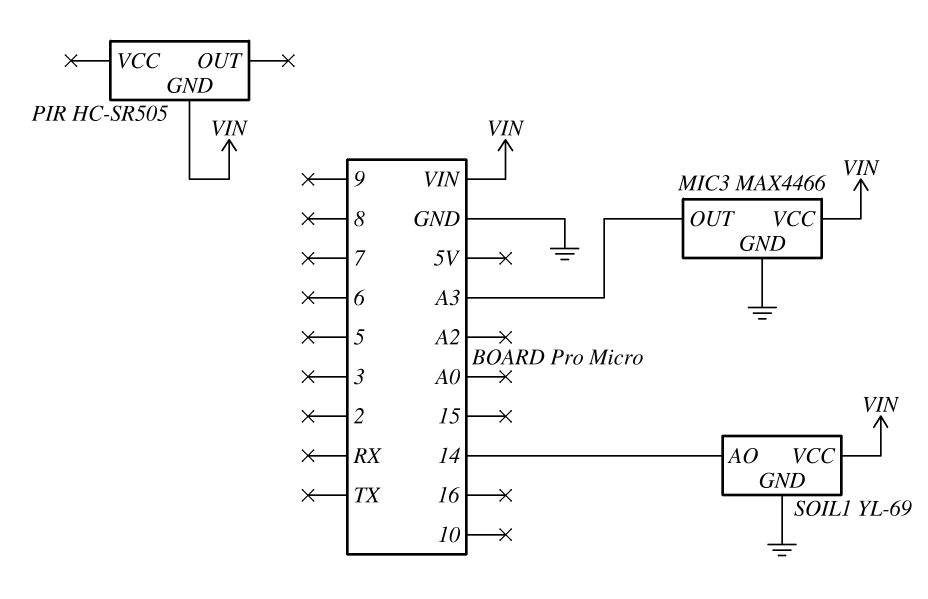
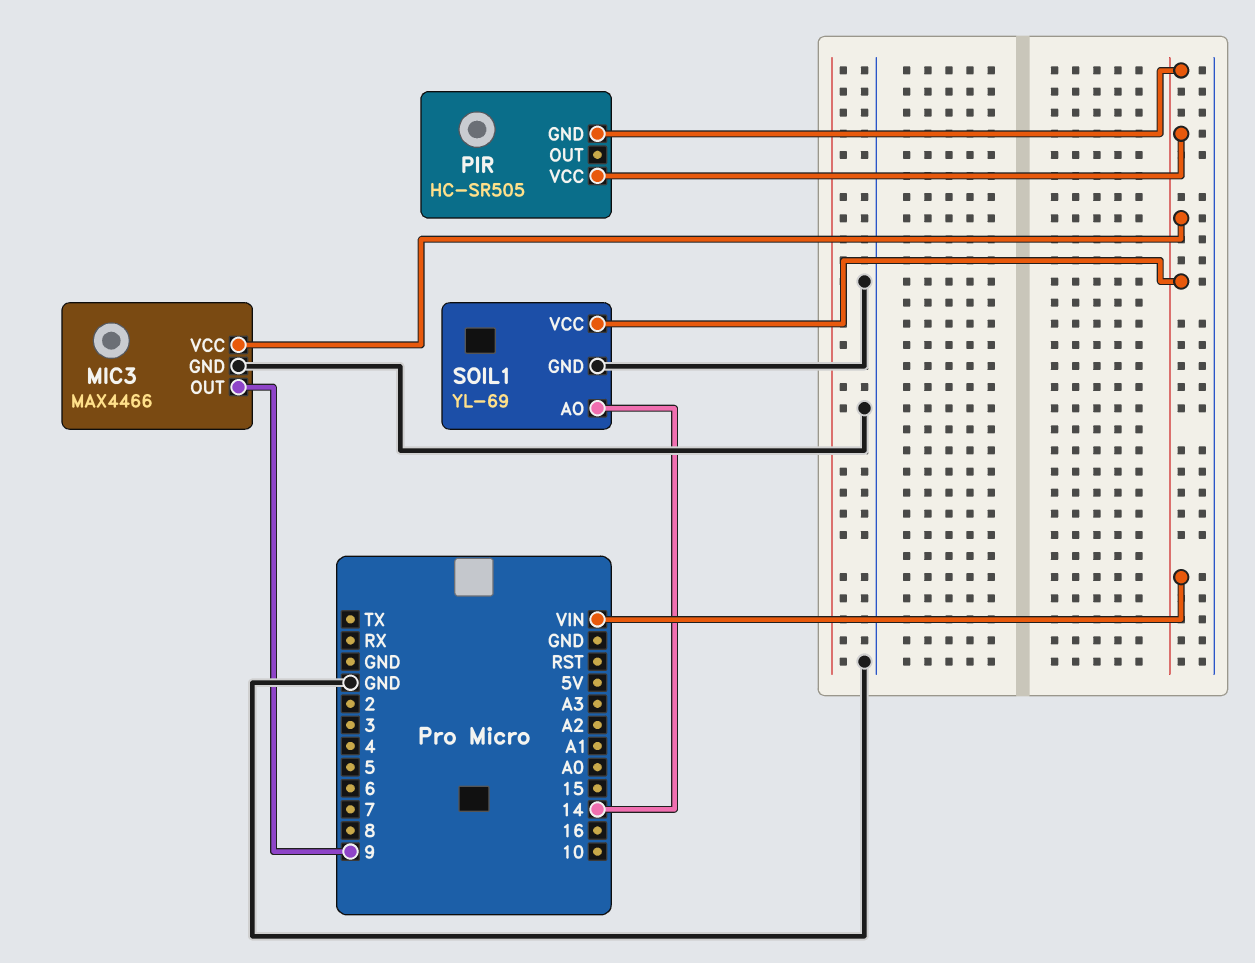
MIC3 pin OUT: A3 -> 9
PIR pin VCC: none -> VIN

